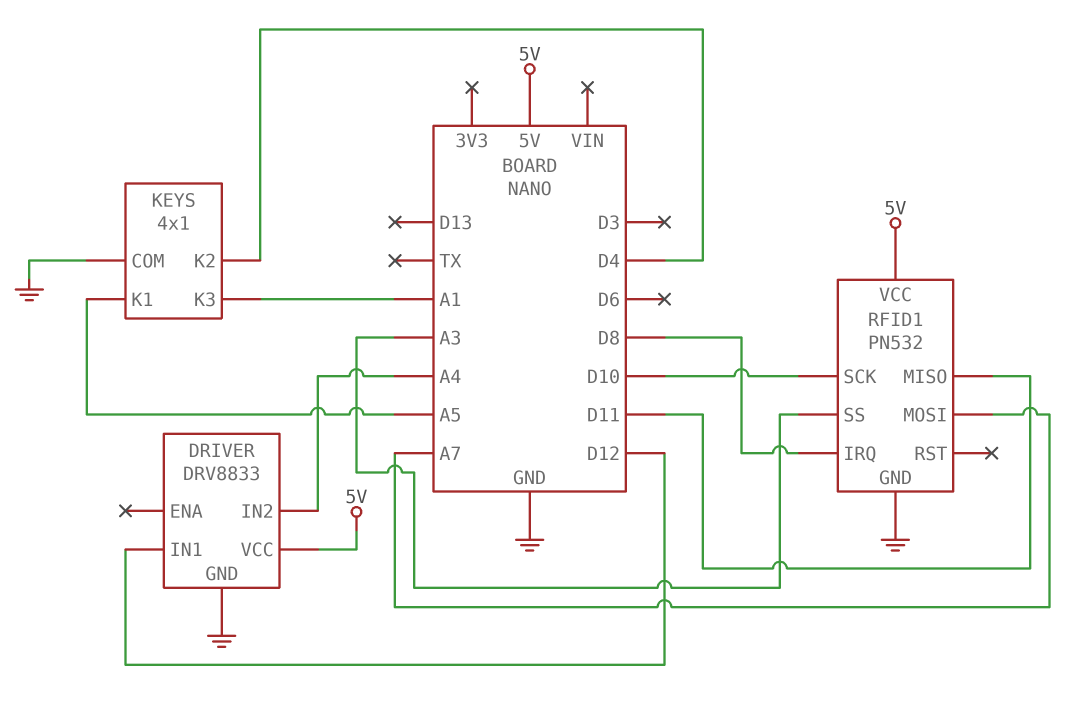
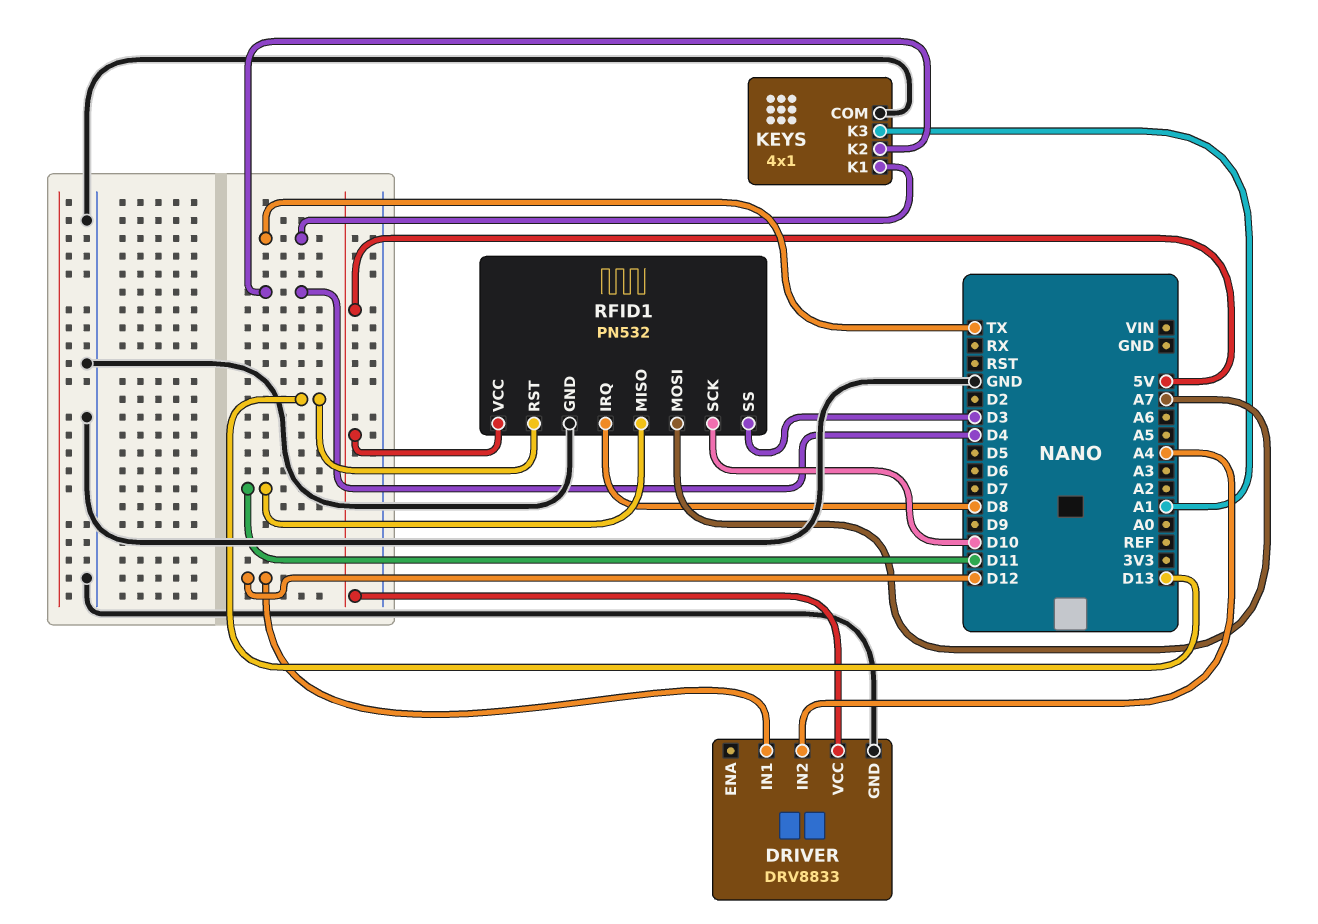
KEYS pin K1: A5 -> TX
RFID1 pin RST: none -> D13
RFID1 pin SS: A3 -> D3

